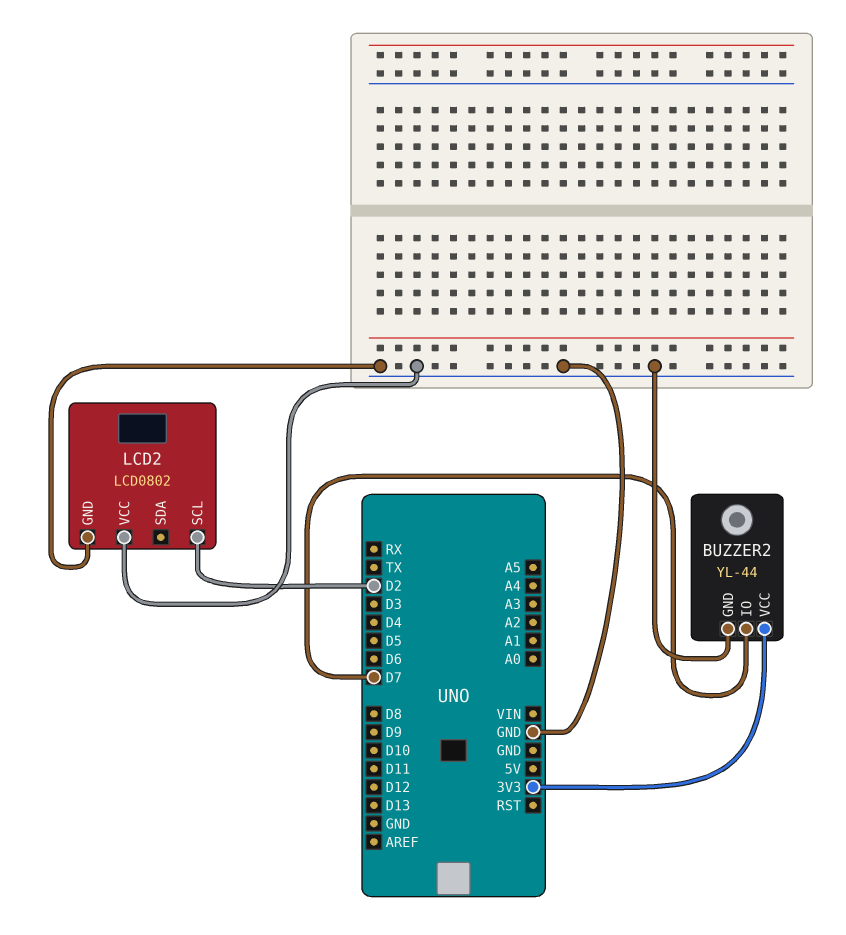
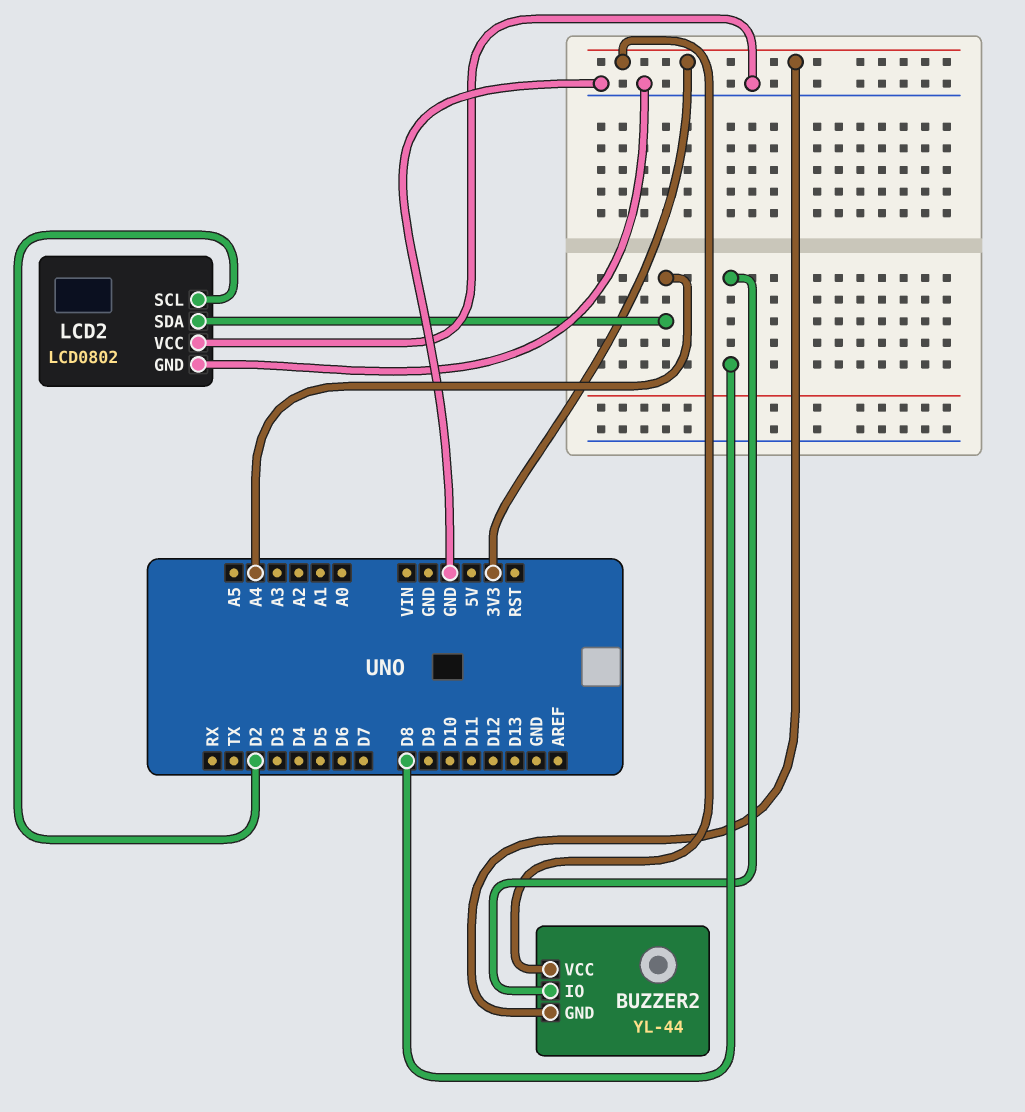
BUZZER2 pin GND: GND -> 3V3
BUZZER2 pin IO: D7 -> D8
LCD2 pin SDA: none -> A4

